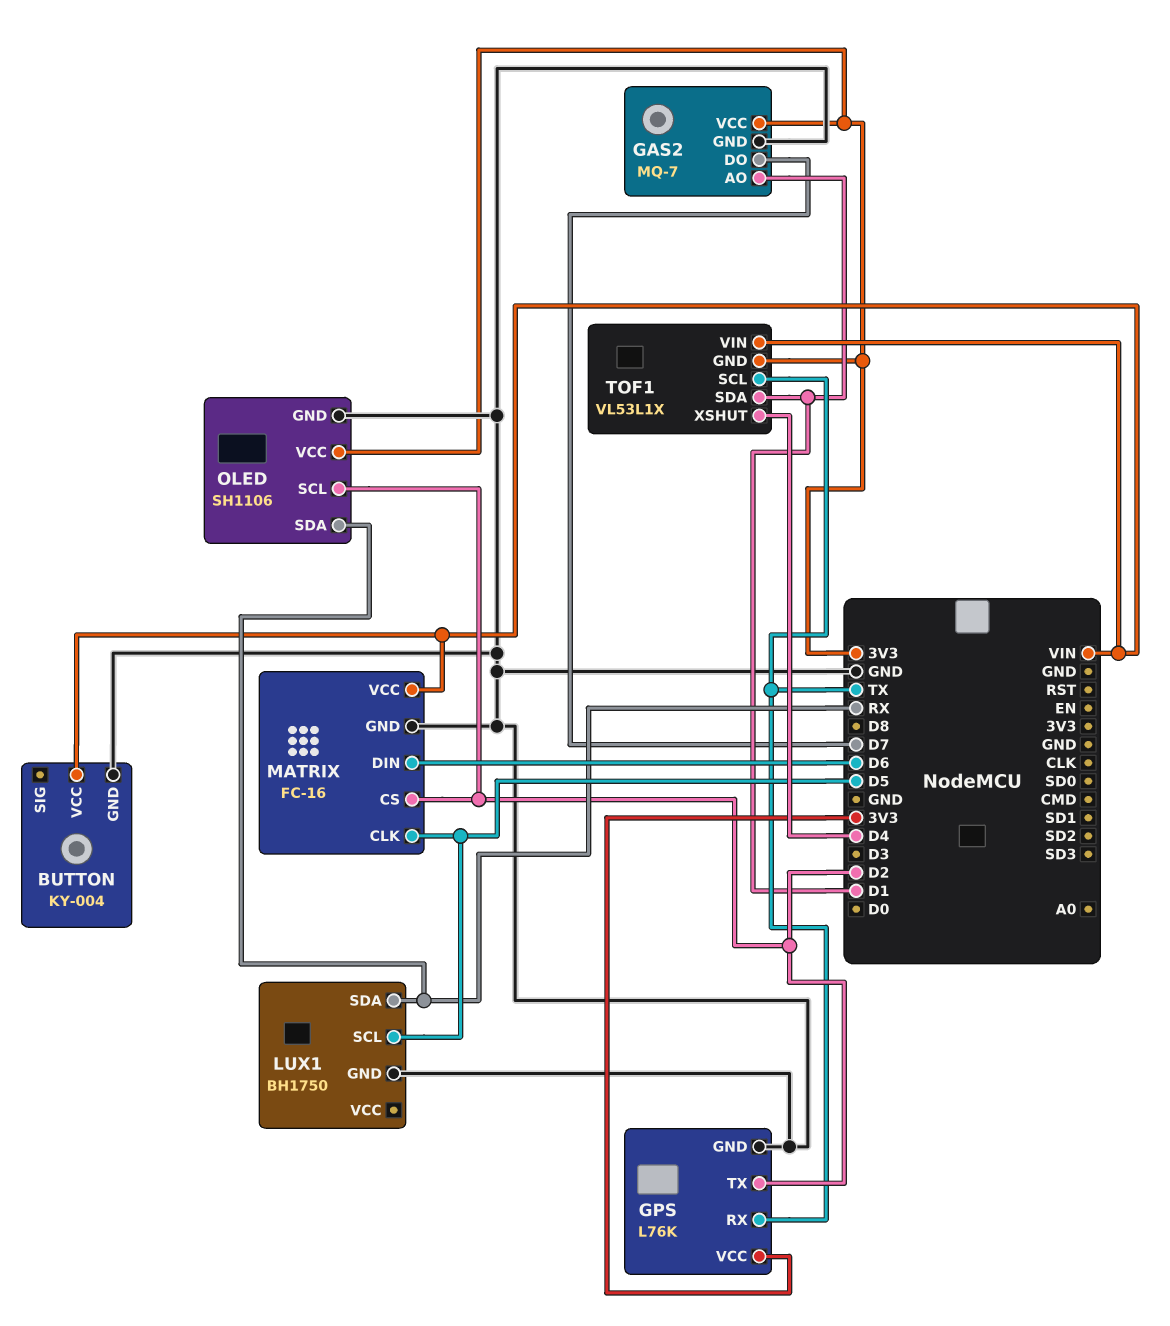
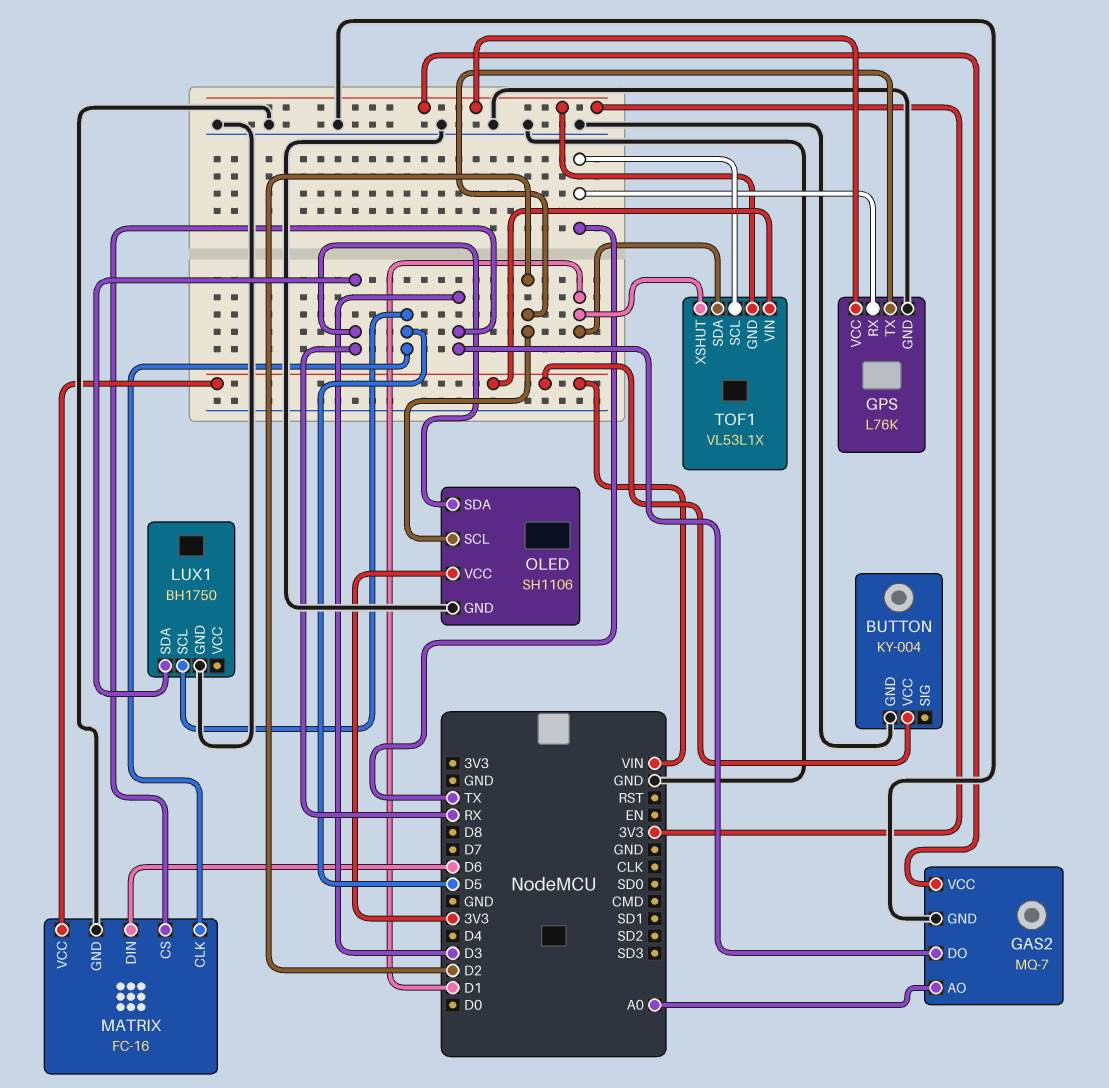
GAS2 pin AO: D1 -> A0
GAS2 pin DO: D7 -> D3
MATRIX pin CS: D2 -> D3
TOF1 pin XSHUT: D4 -> D1

